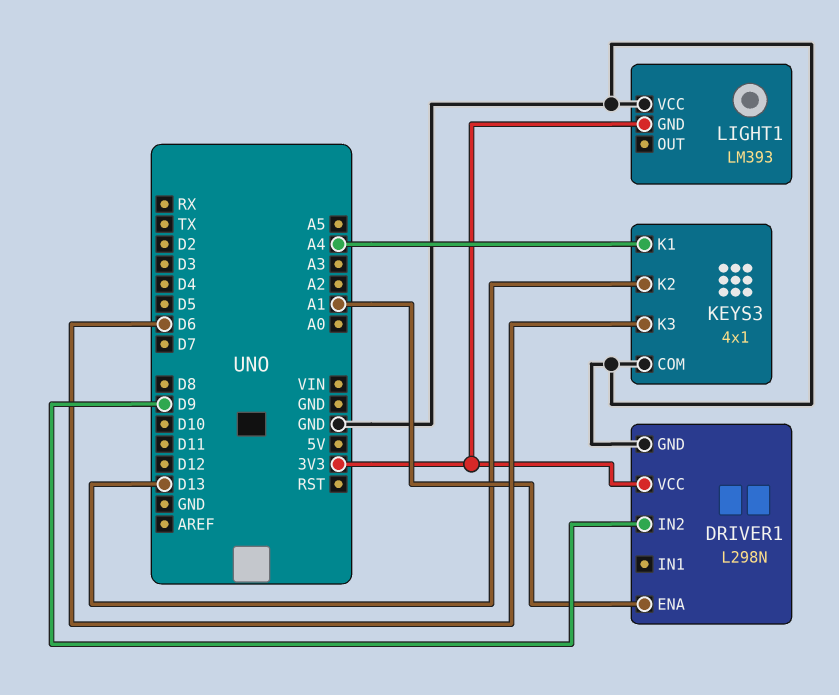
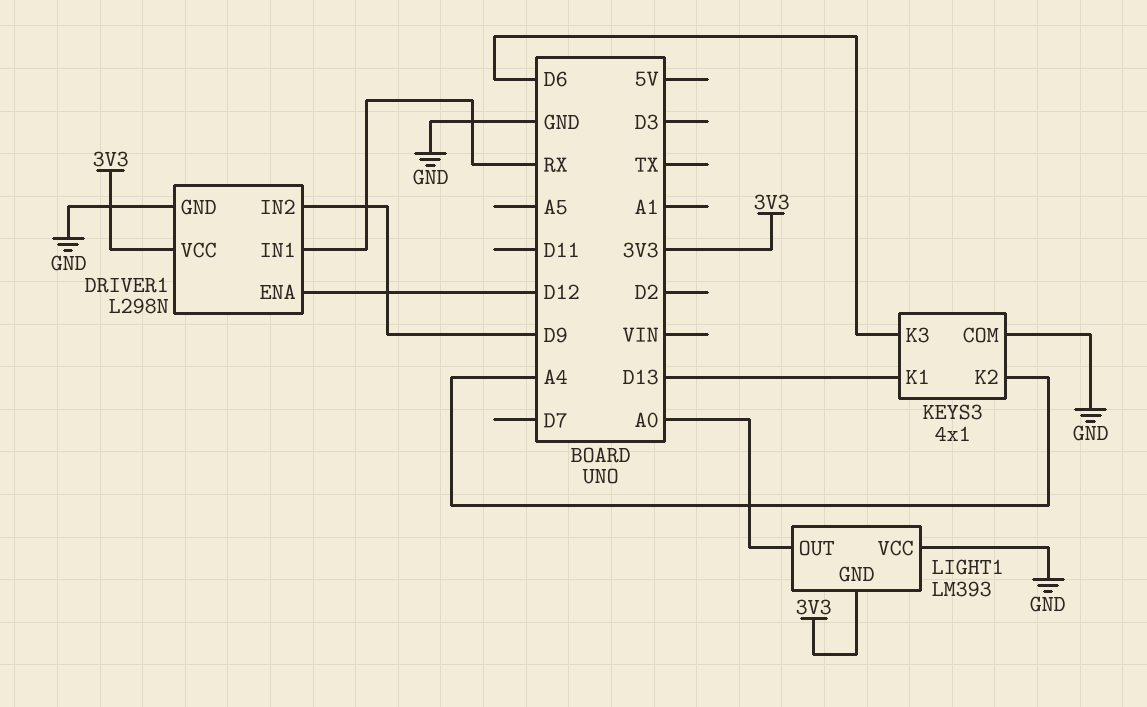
DRIVER1 pin ENA: A1 -> D12
DRIVER1 pin IN1: none -> RX
KEYS3 pin K1: A4 -> D13
KEYS3 pin K2: D13 -> A4
LIGHT1 pin OUT: none -> A0

